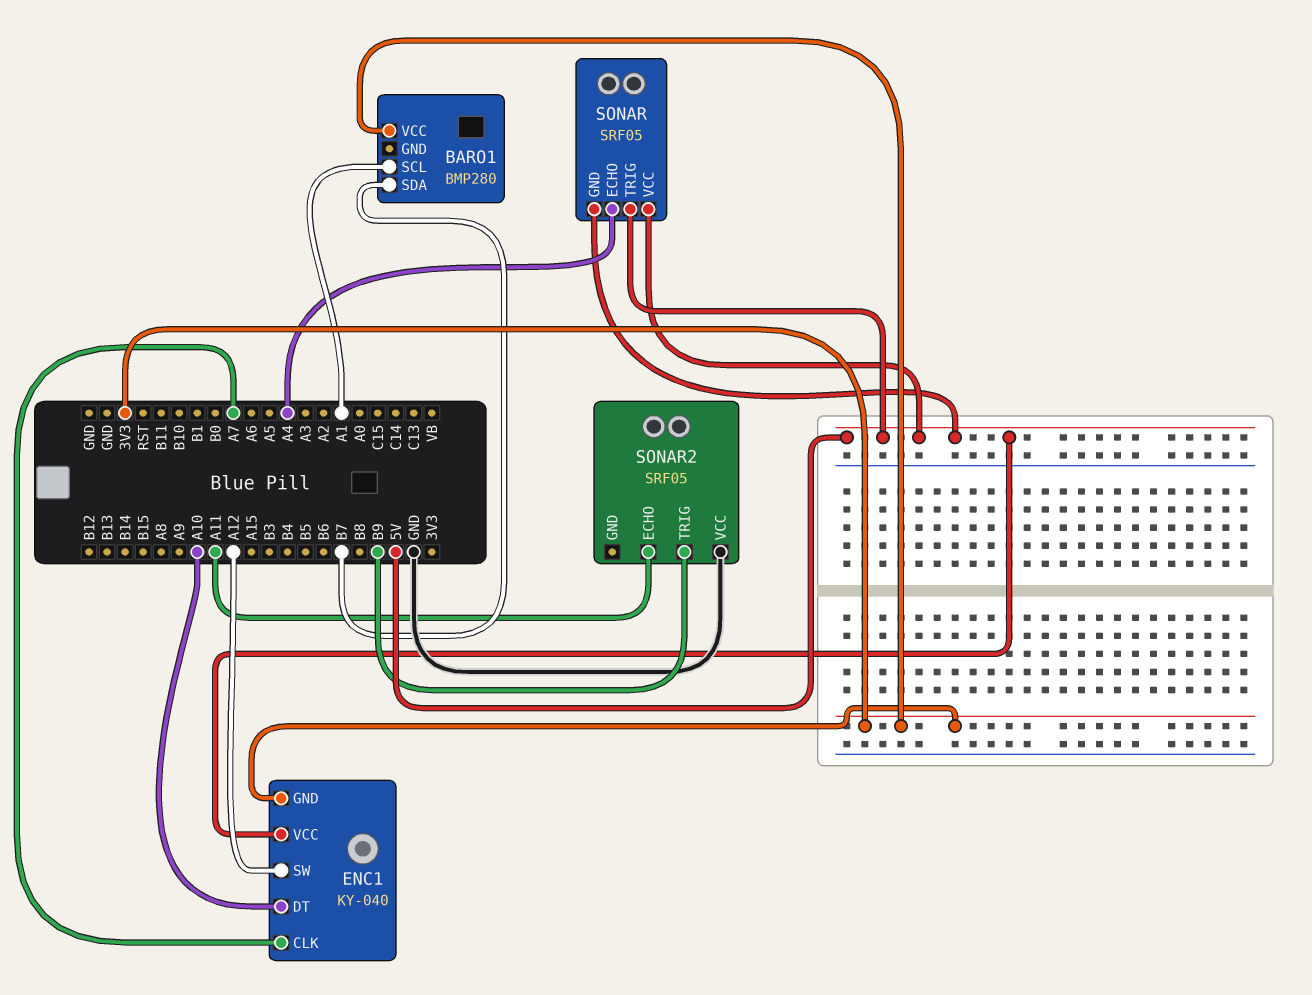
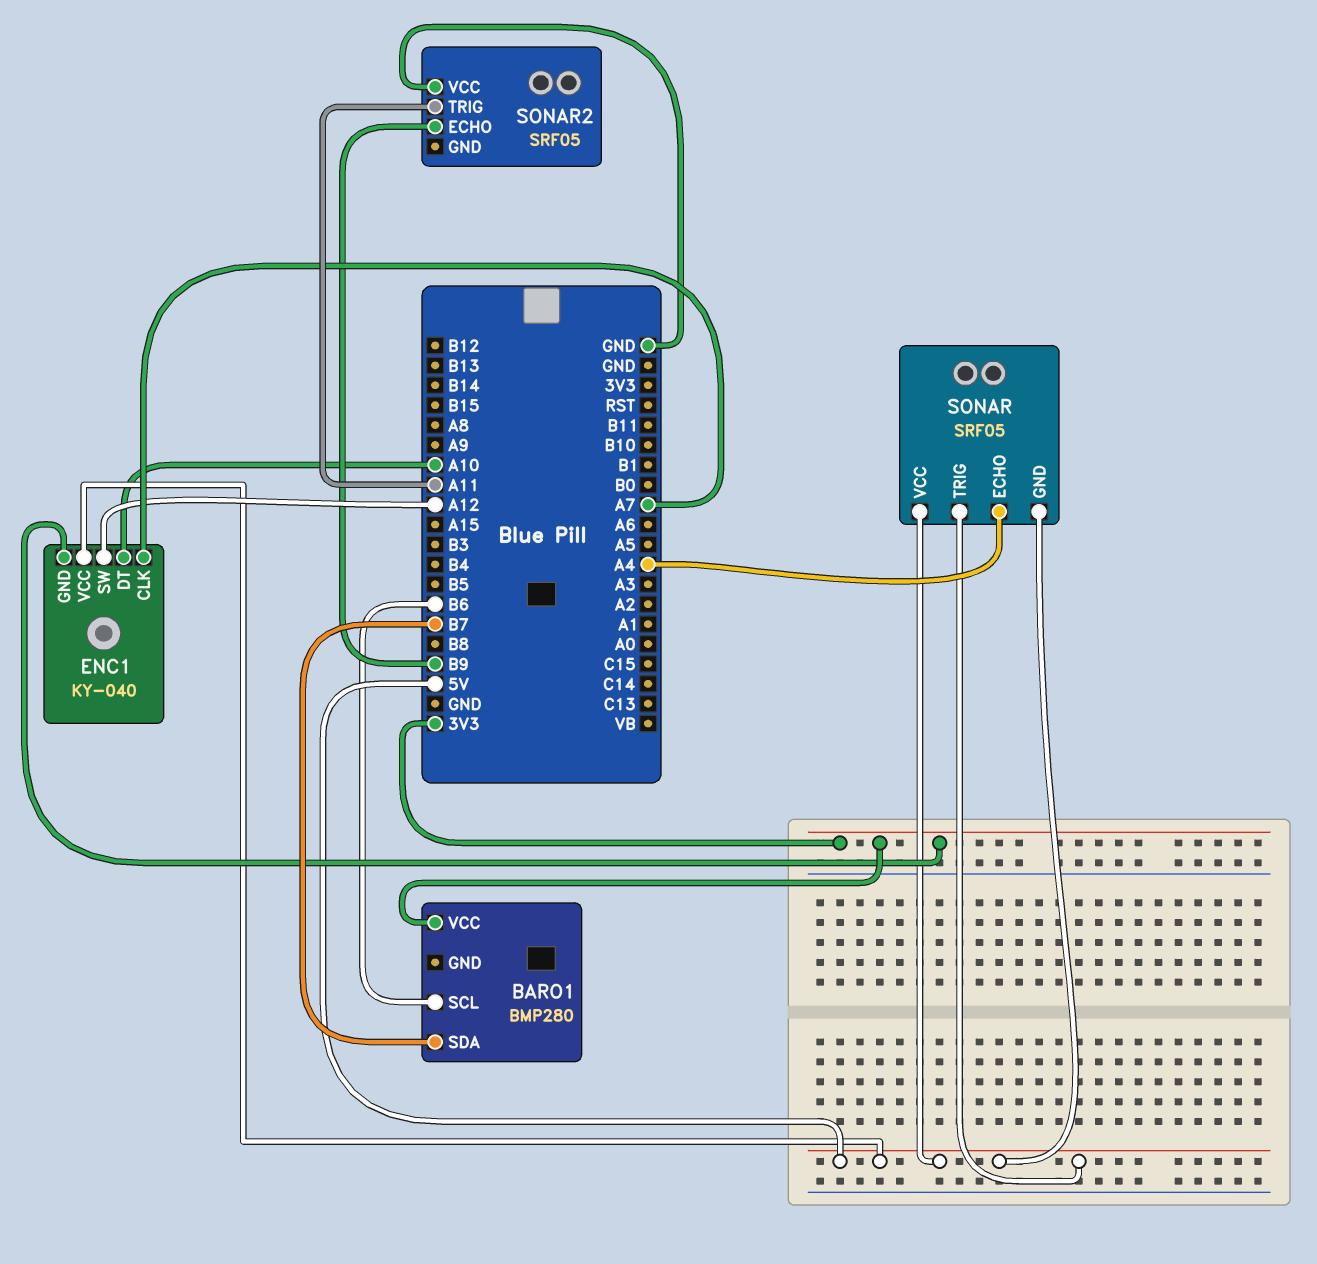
BARO1 pin SCL: A1 -> B6
SONAR2 pin ECHO: A11 -> B9
SONAR2 pin TRIG: B9 -> A11

